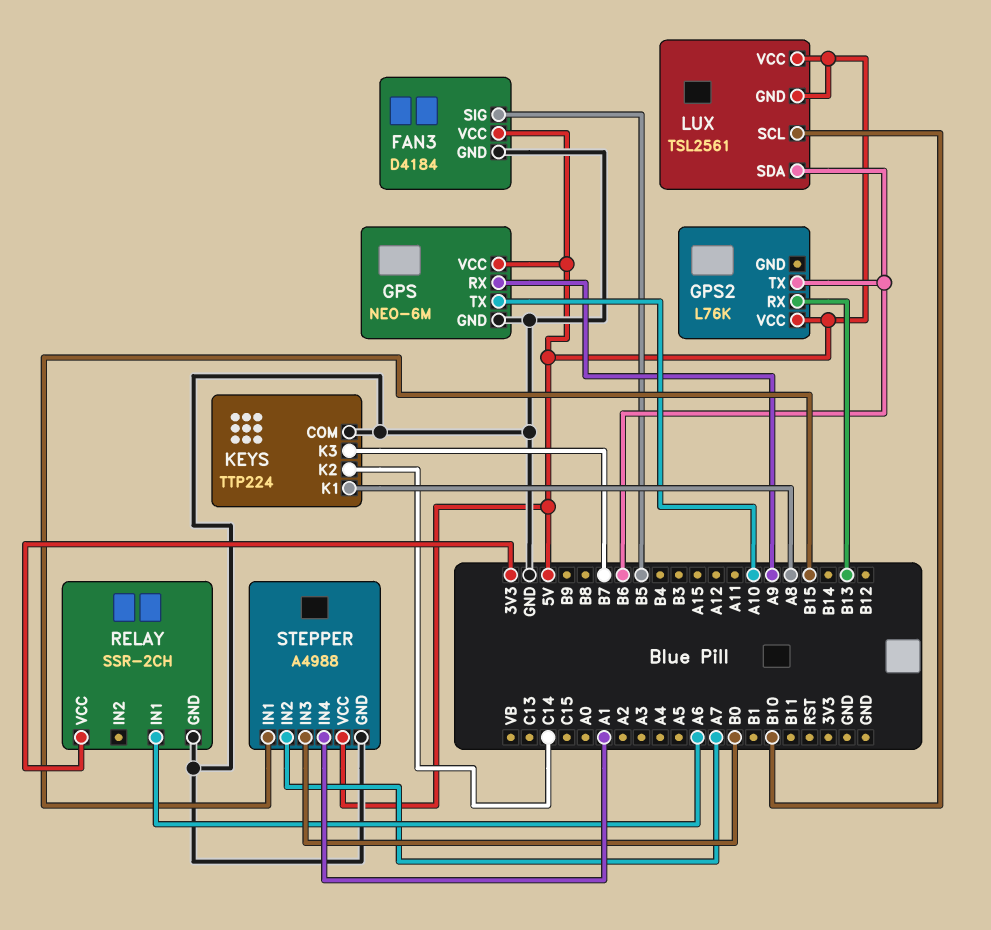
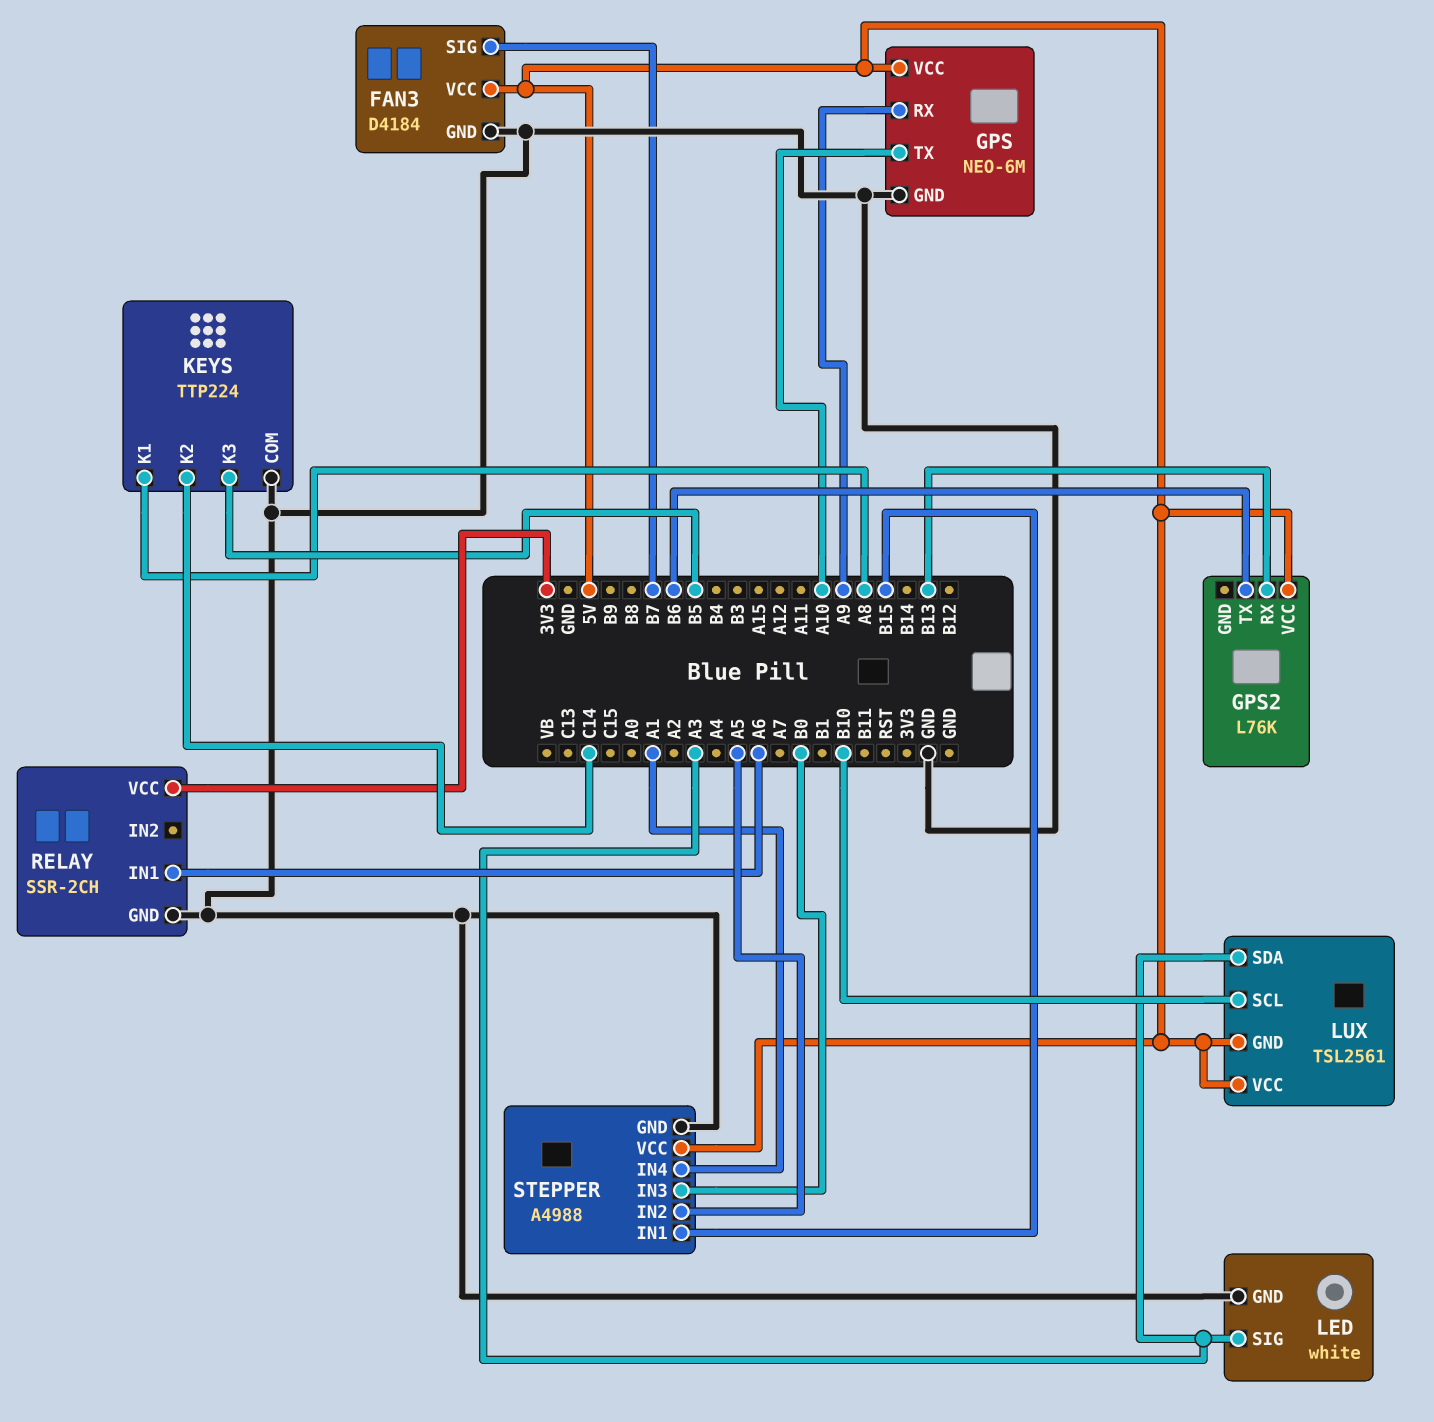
FAN3 pin SIG: B5 -> B7
KEYS pin K3: B7 -> B5
LED: none -> white
LED pin GND: none -> GND
LED pin SIG: none -> A3
LUX pin SDA: B6 -> A3
STEPPER pin IN2: A7 -> A5

